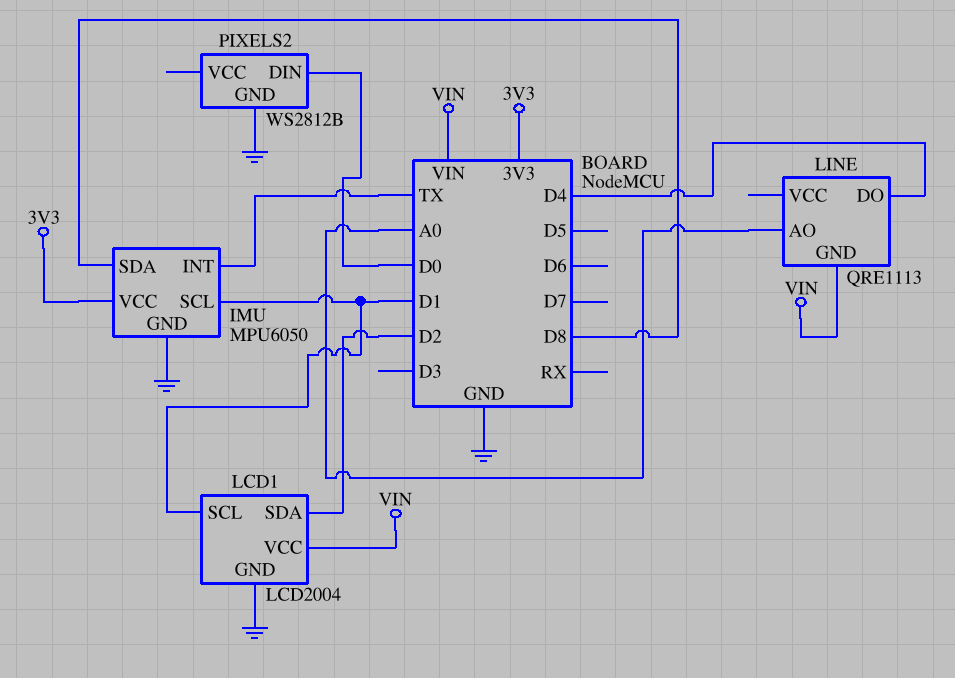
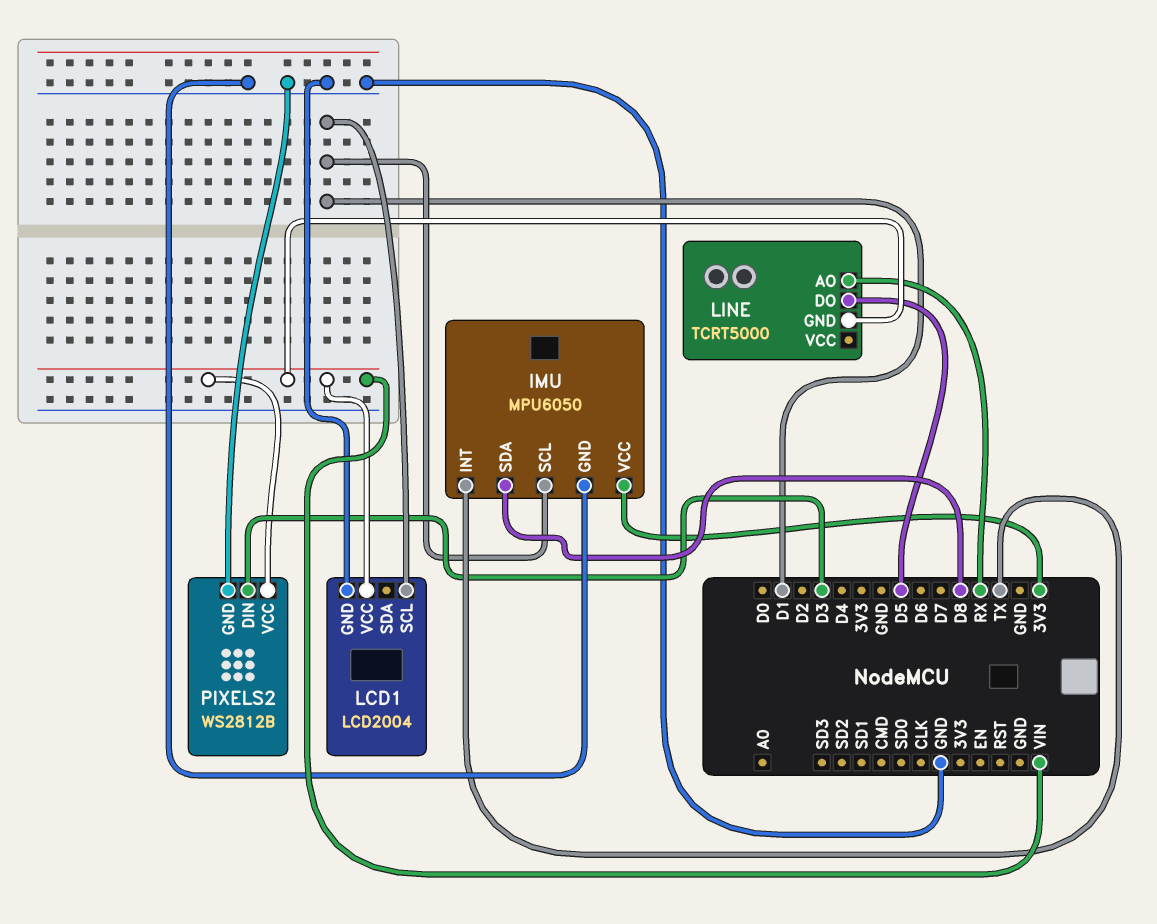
LCD1 pin SDA: D2 -> none
LINE: QRE1113 -> TCRT5000
LINE pin AO: A0 -> RX
LINE pin DO: D4 -> D5
PIXELS2 pin DIN: D0 -> D3
PIXELS2 pin VCC: none -> VIN

